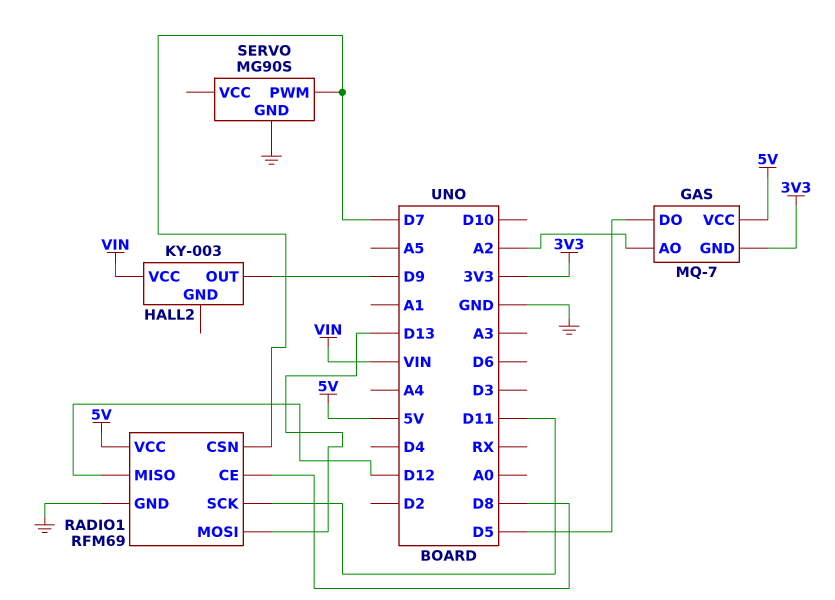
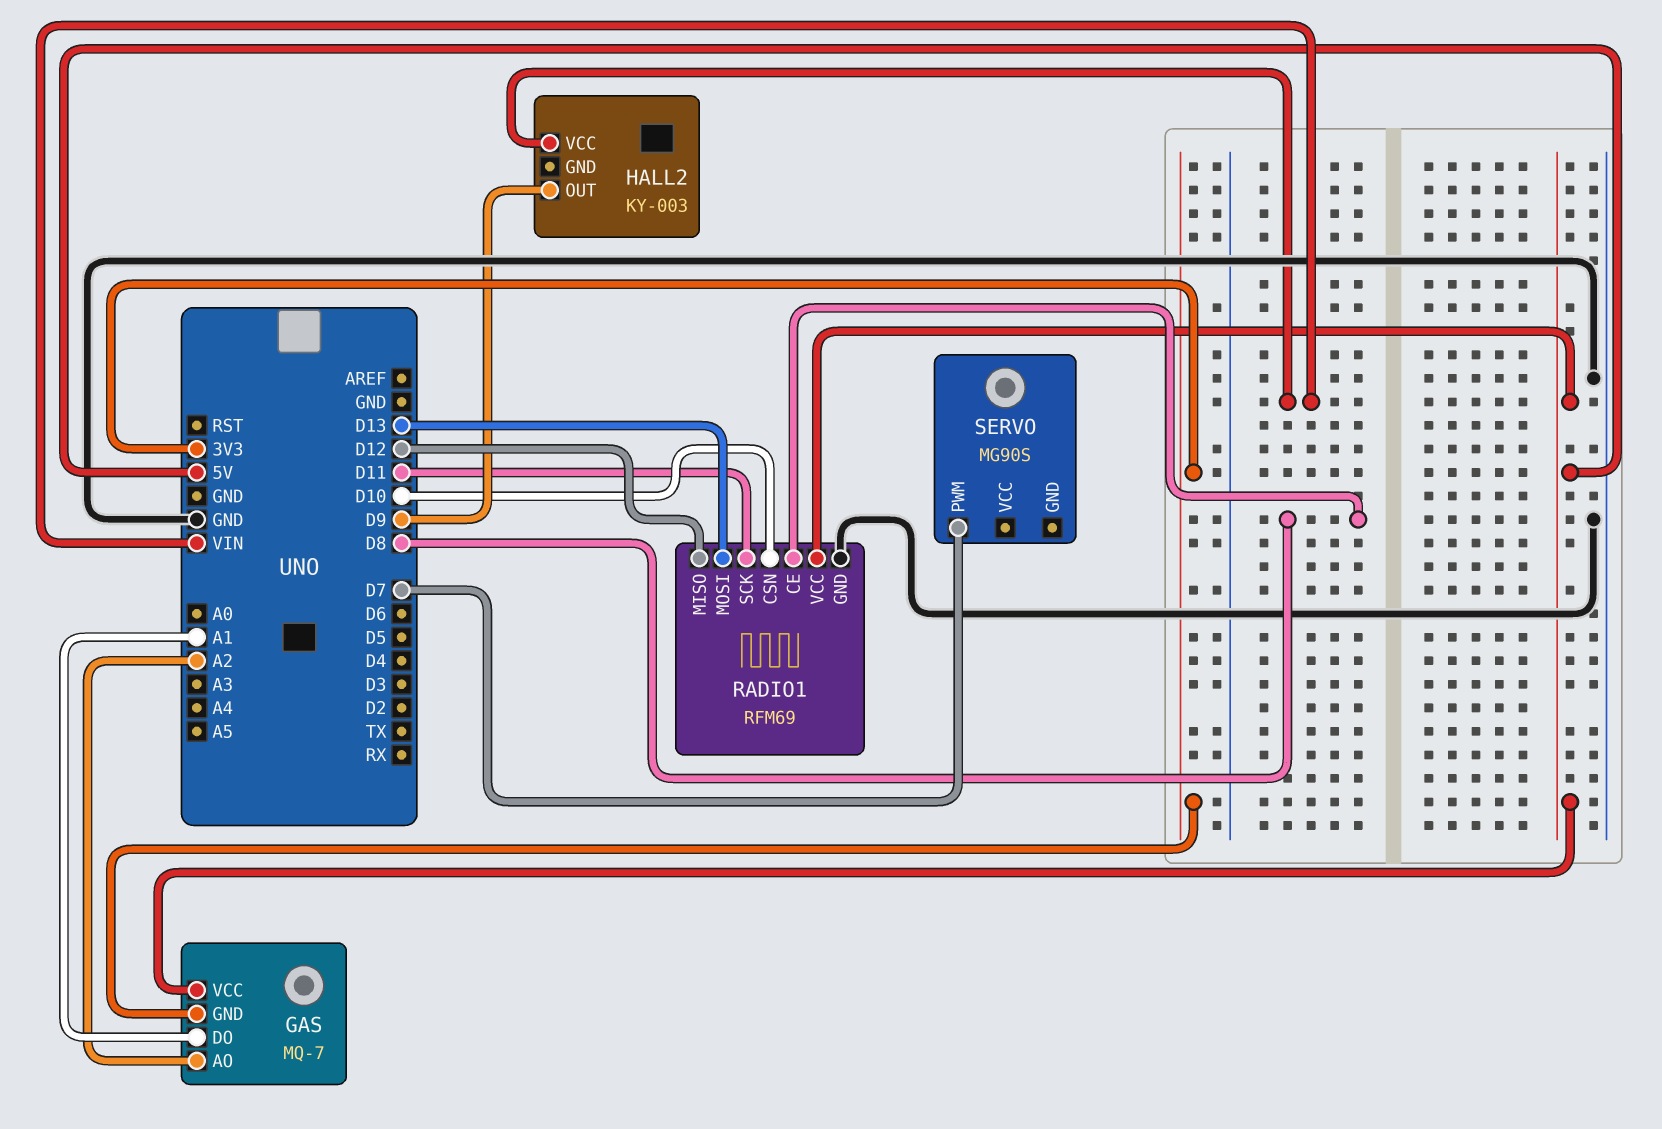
GAS pin DO: D5 -> A1
RADIO1 pin CSN: D7 -> D10
SERVO pin GND: GND -> none

